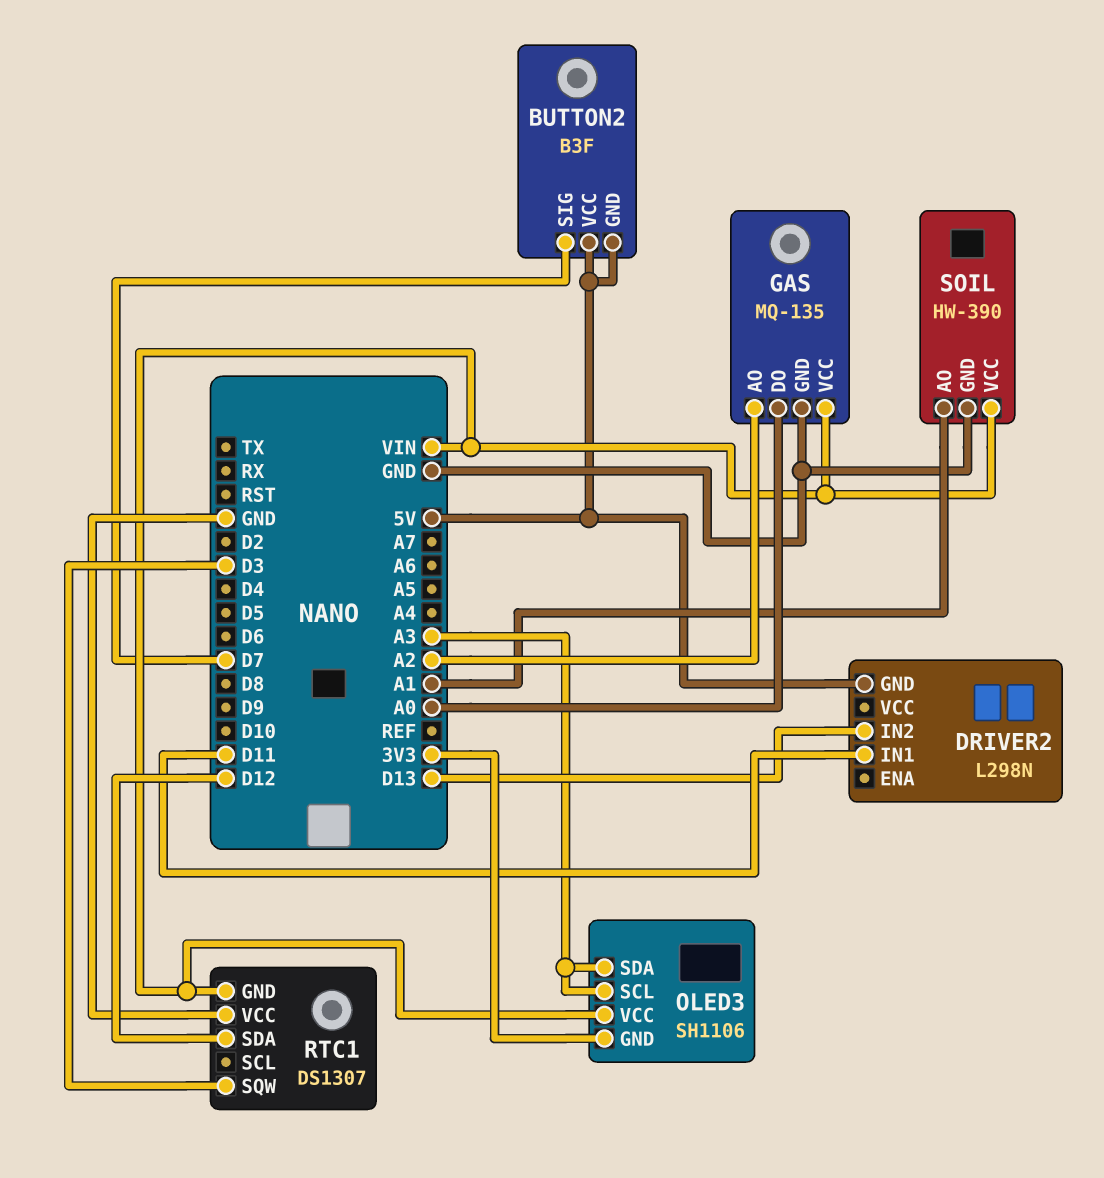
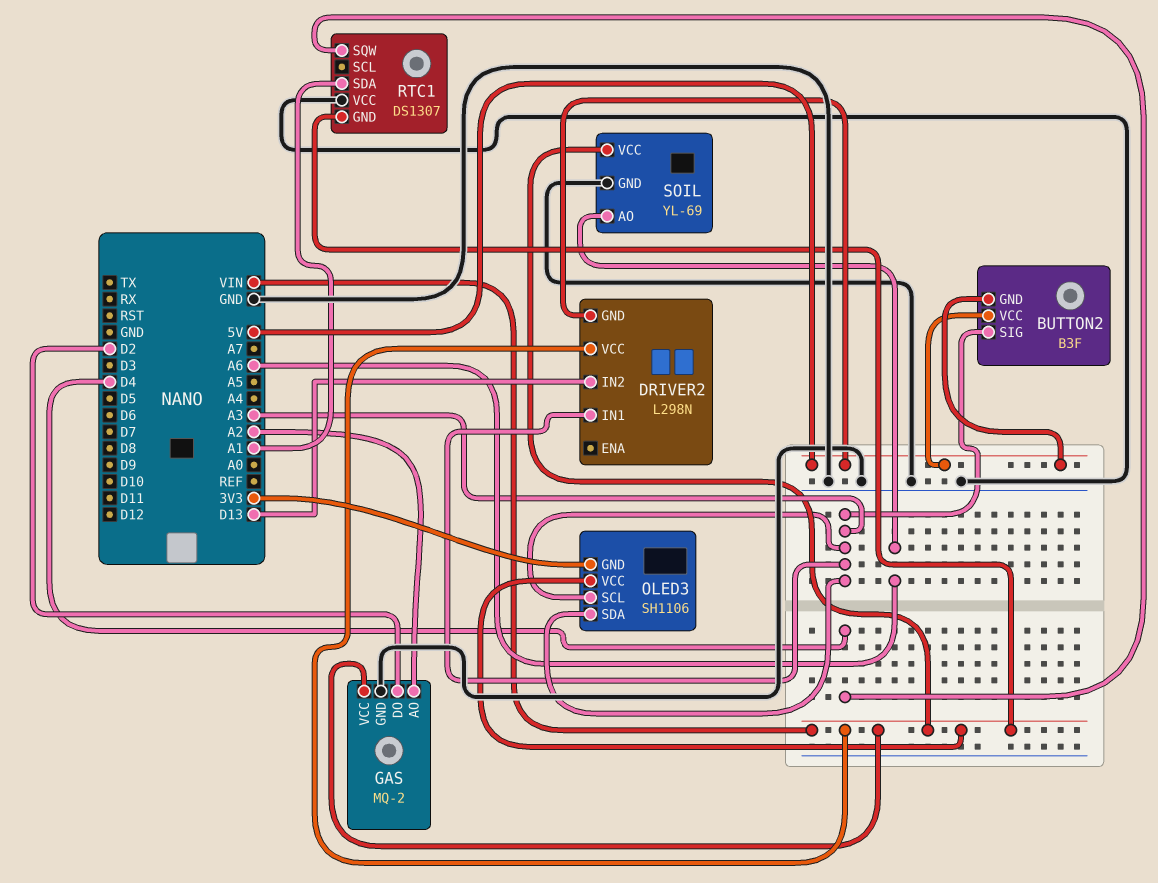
BUTTON2 pin SIG: D7 -> A3
DRIVER2 pin IN1: D11 -> A3
DRIVER2 pin VCC: none -> VIN
GAS: MQ-135 -> MQ-2
GAS pin DO: A0 -> D2
RTC1 pin SDA: D12 -> A1
RTC1 pin SQW: D3 -> D4
SOIL: HW-390 -> YL-69
SOIL pin AO: A1 -> A6

